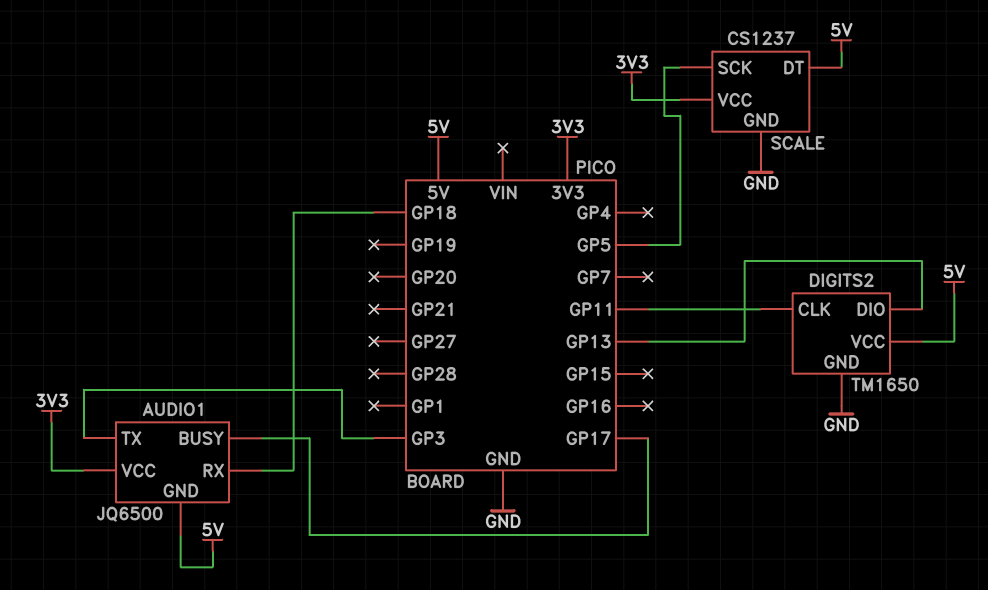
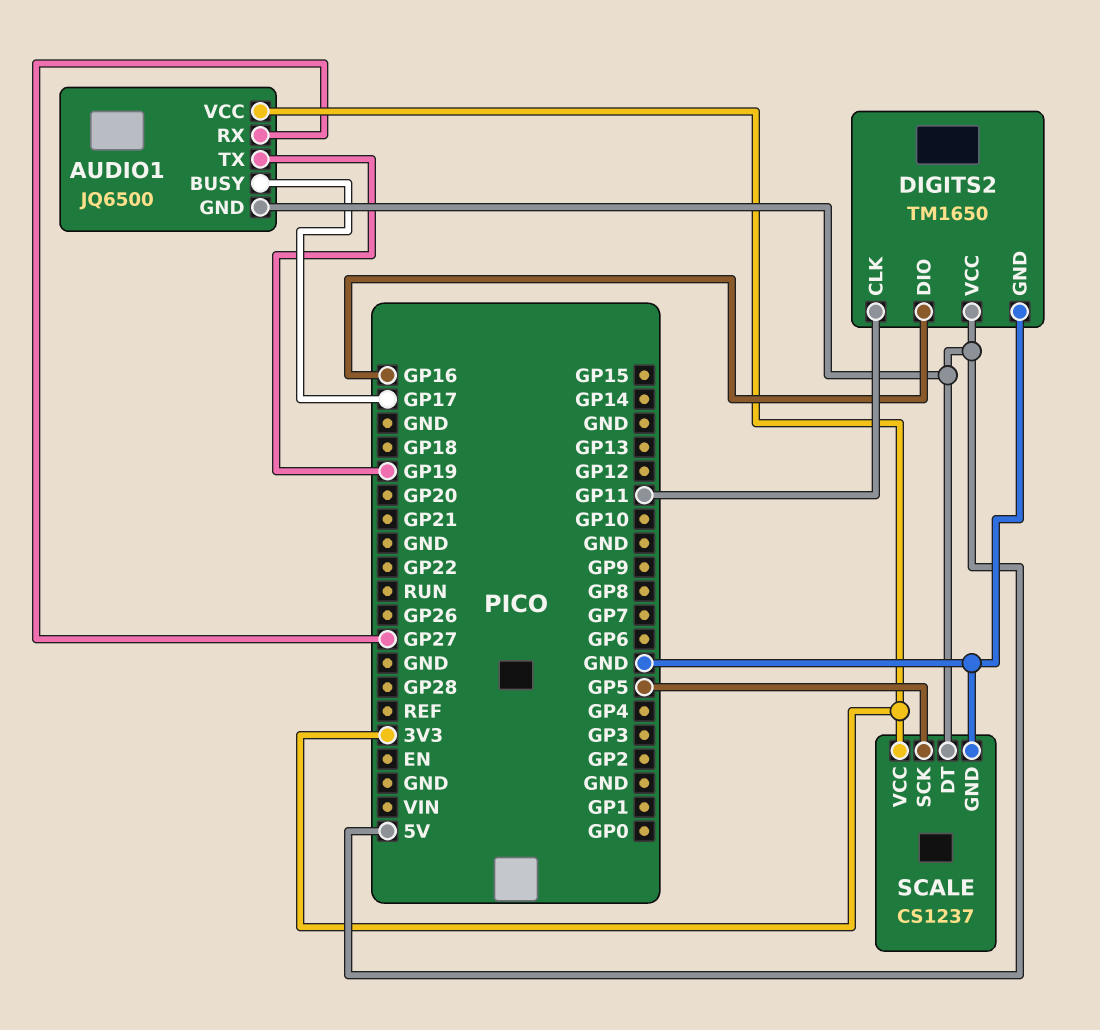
AUDIO1 pin RX: GP18 -> GP27
AUDIO1 pin TX: GP3 -> GP19
DIGITS2 pin DIO: GP13 -> GP16

